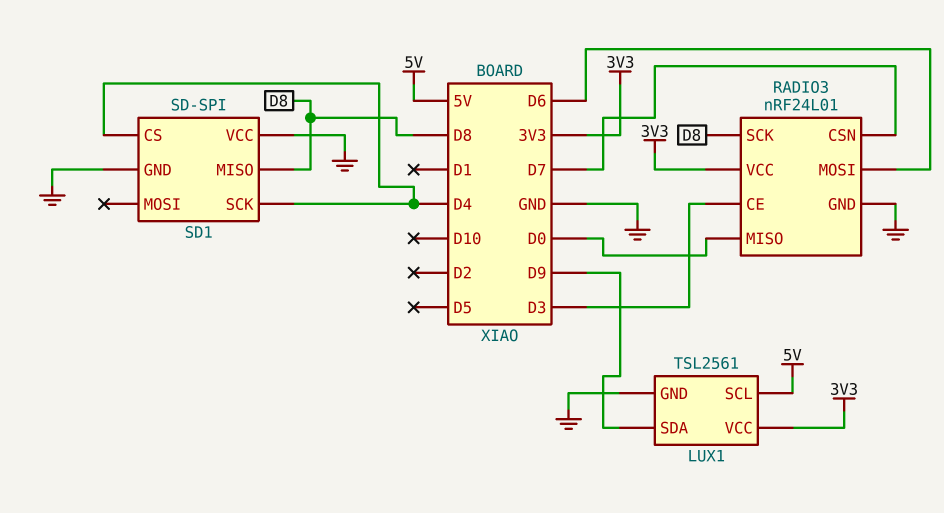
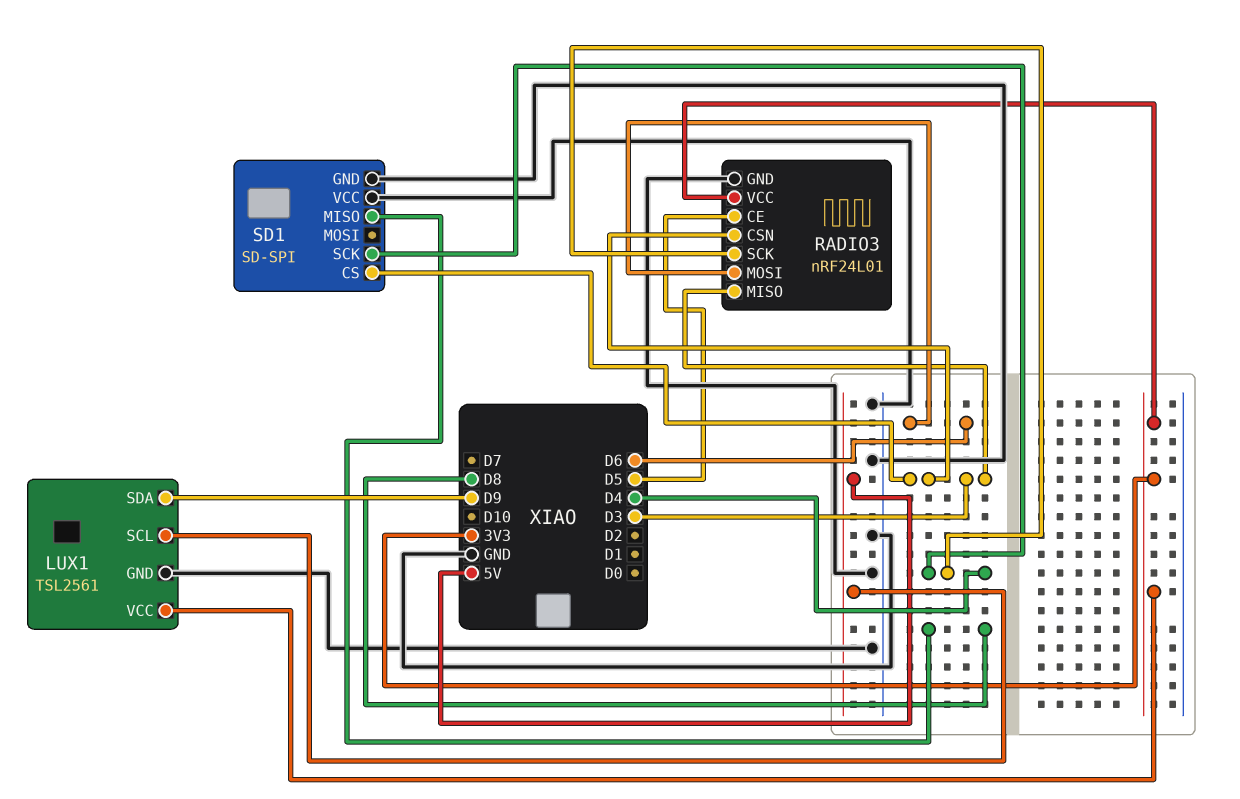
RADIO3 pin CE: D3 -> D5
RADIO3 pin CSN: D7 -> D3
RADIO3 pin MISO: D0 -> D3
RADIO3 pin SCK: D8 -> D4
SD1 pin CS: D4 -> D3

